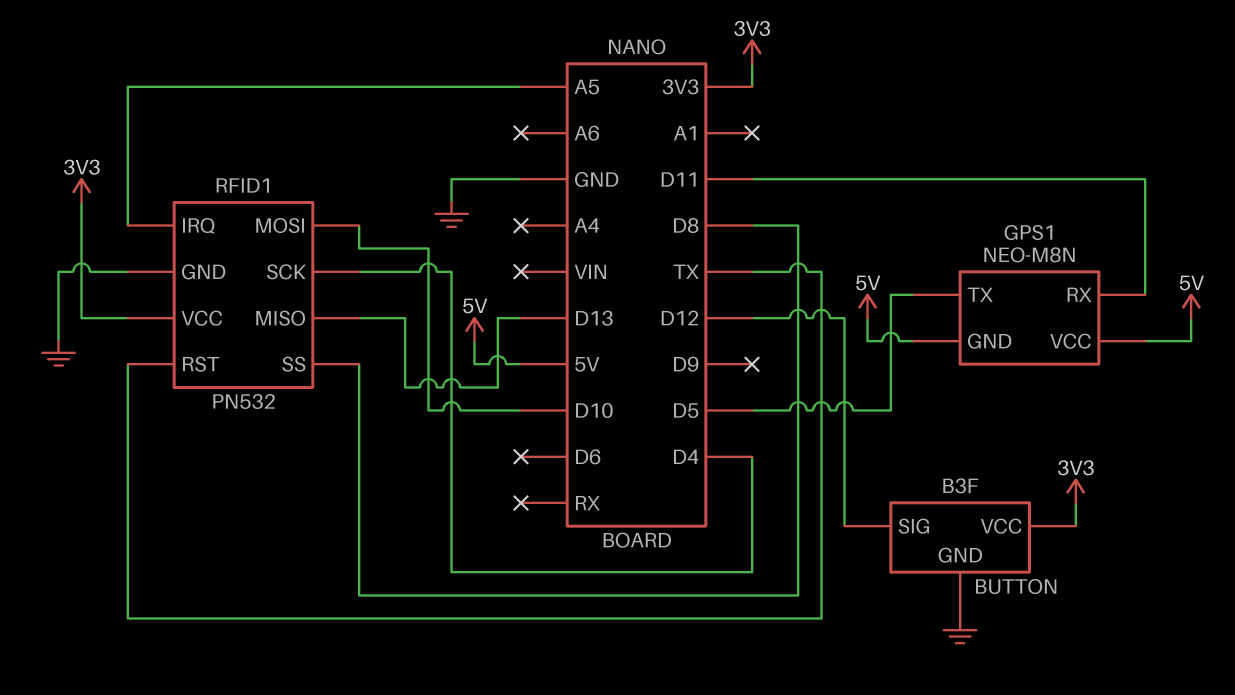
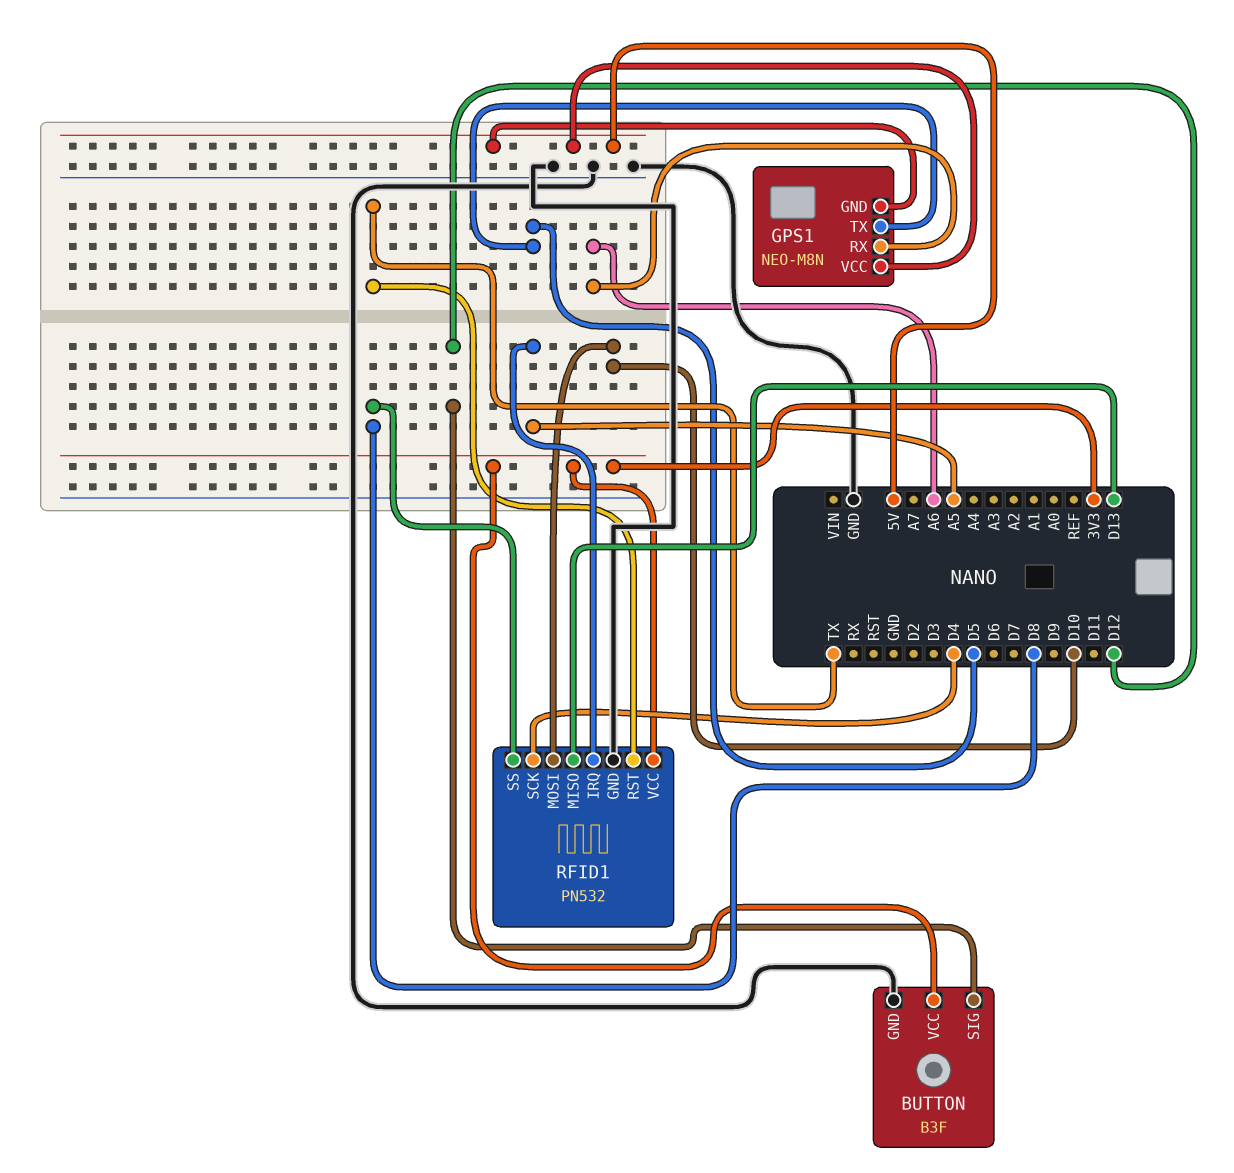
GPS1 pin RX: D11 -> A6

